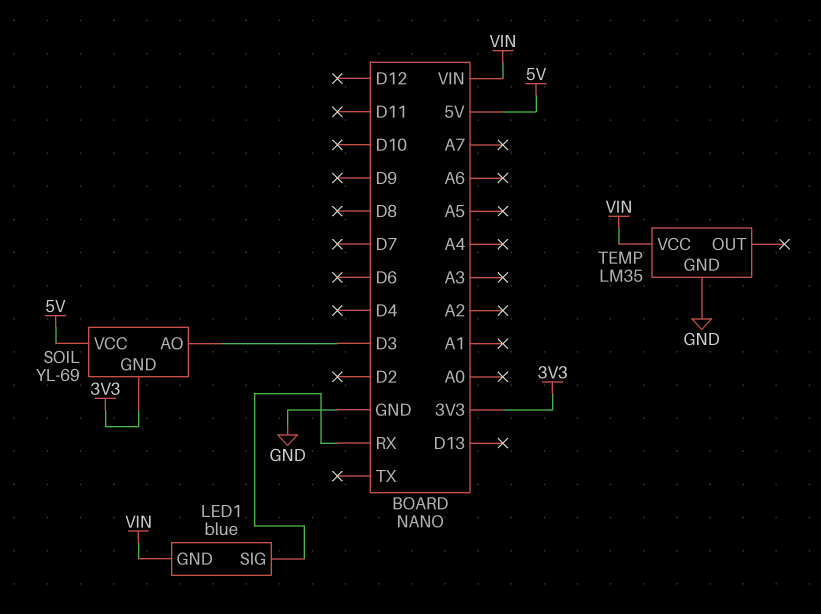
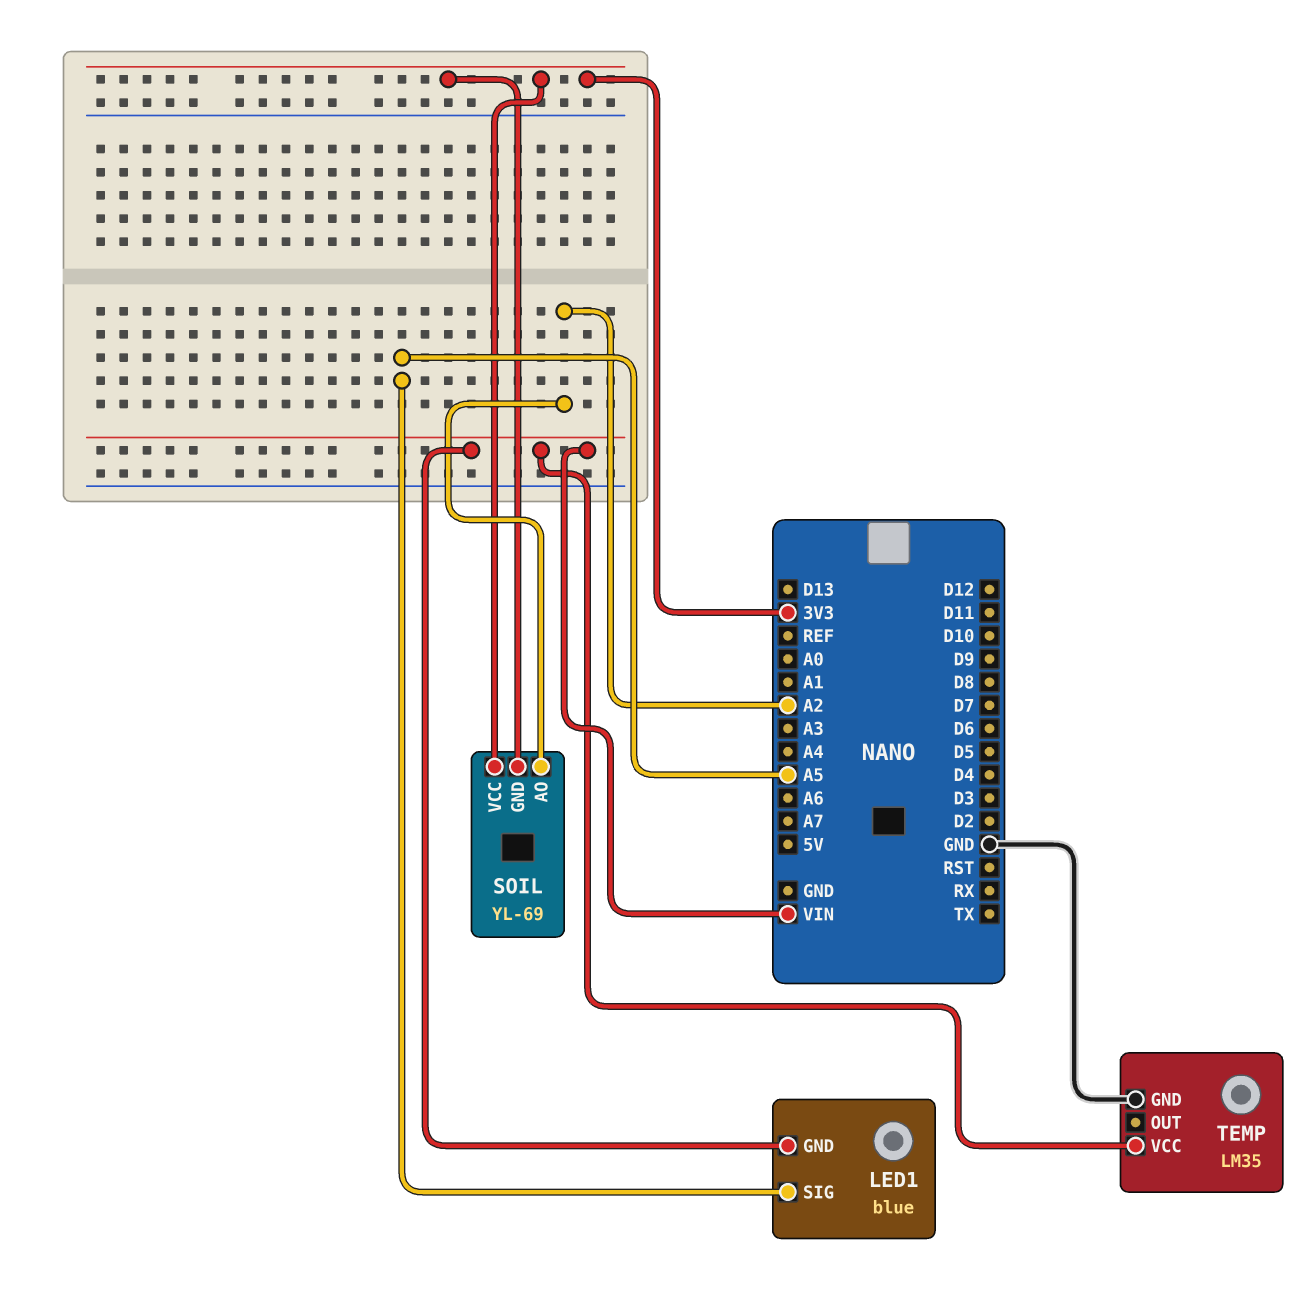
LED1 pin SIG: RX -> A5
SOIL pin AO: D3 -> A2
SOIL pin VCC: 5V -> 3V3

